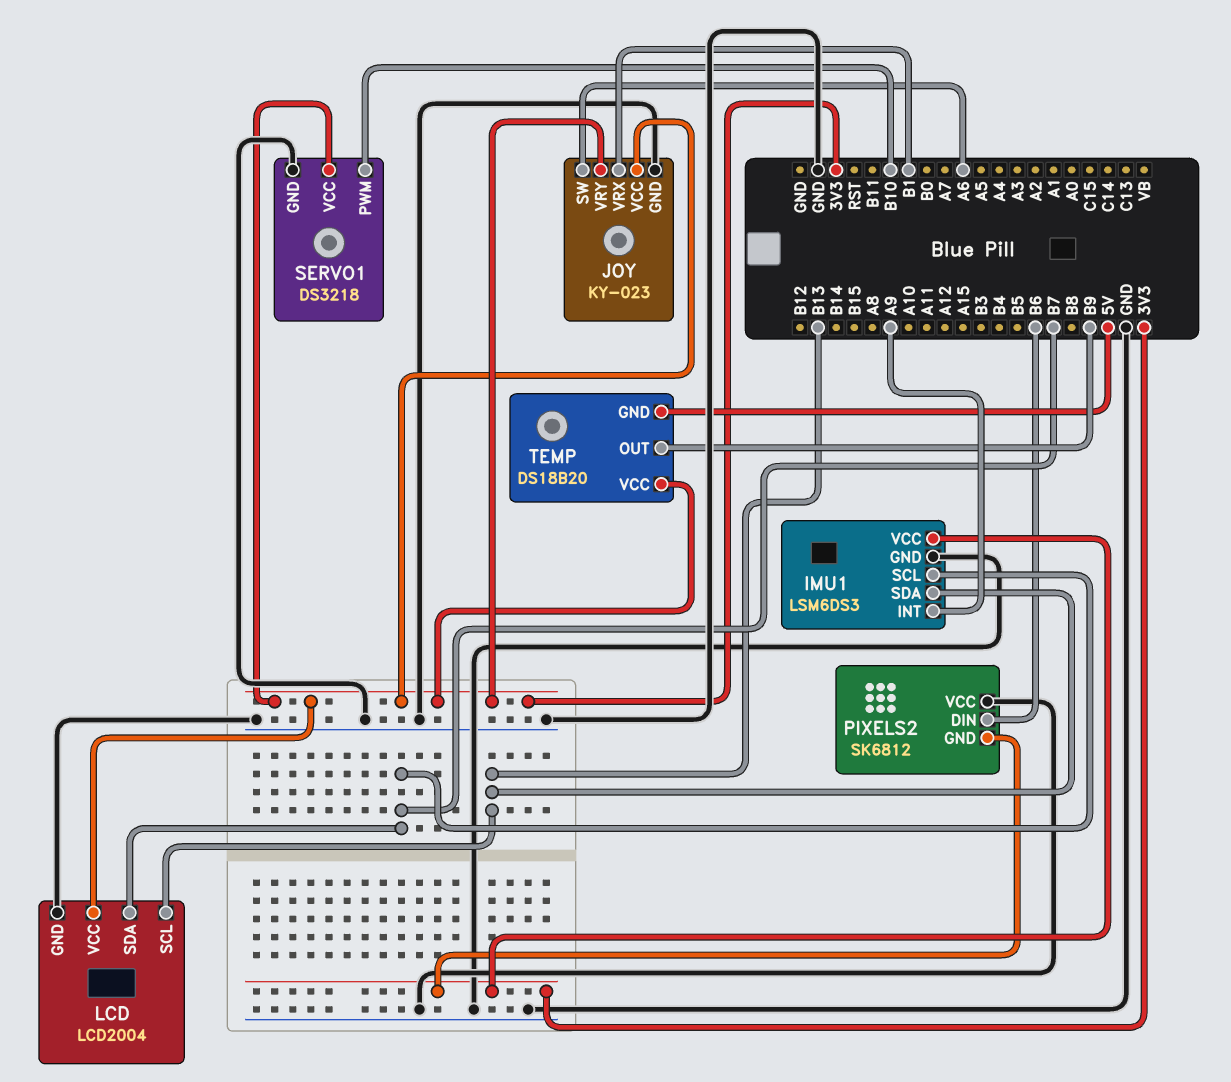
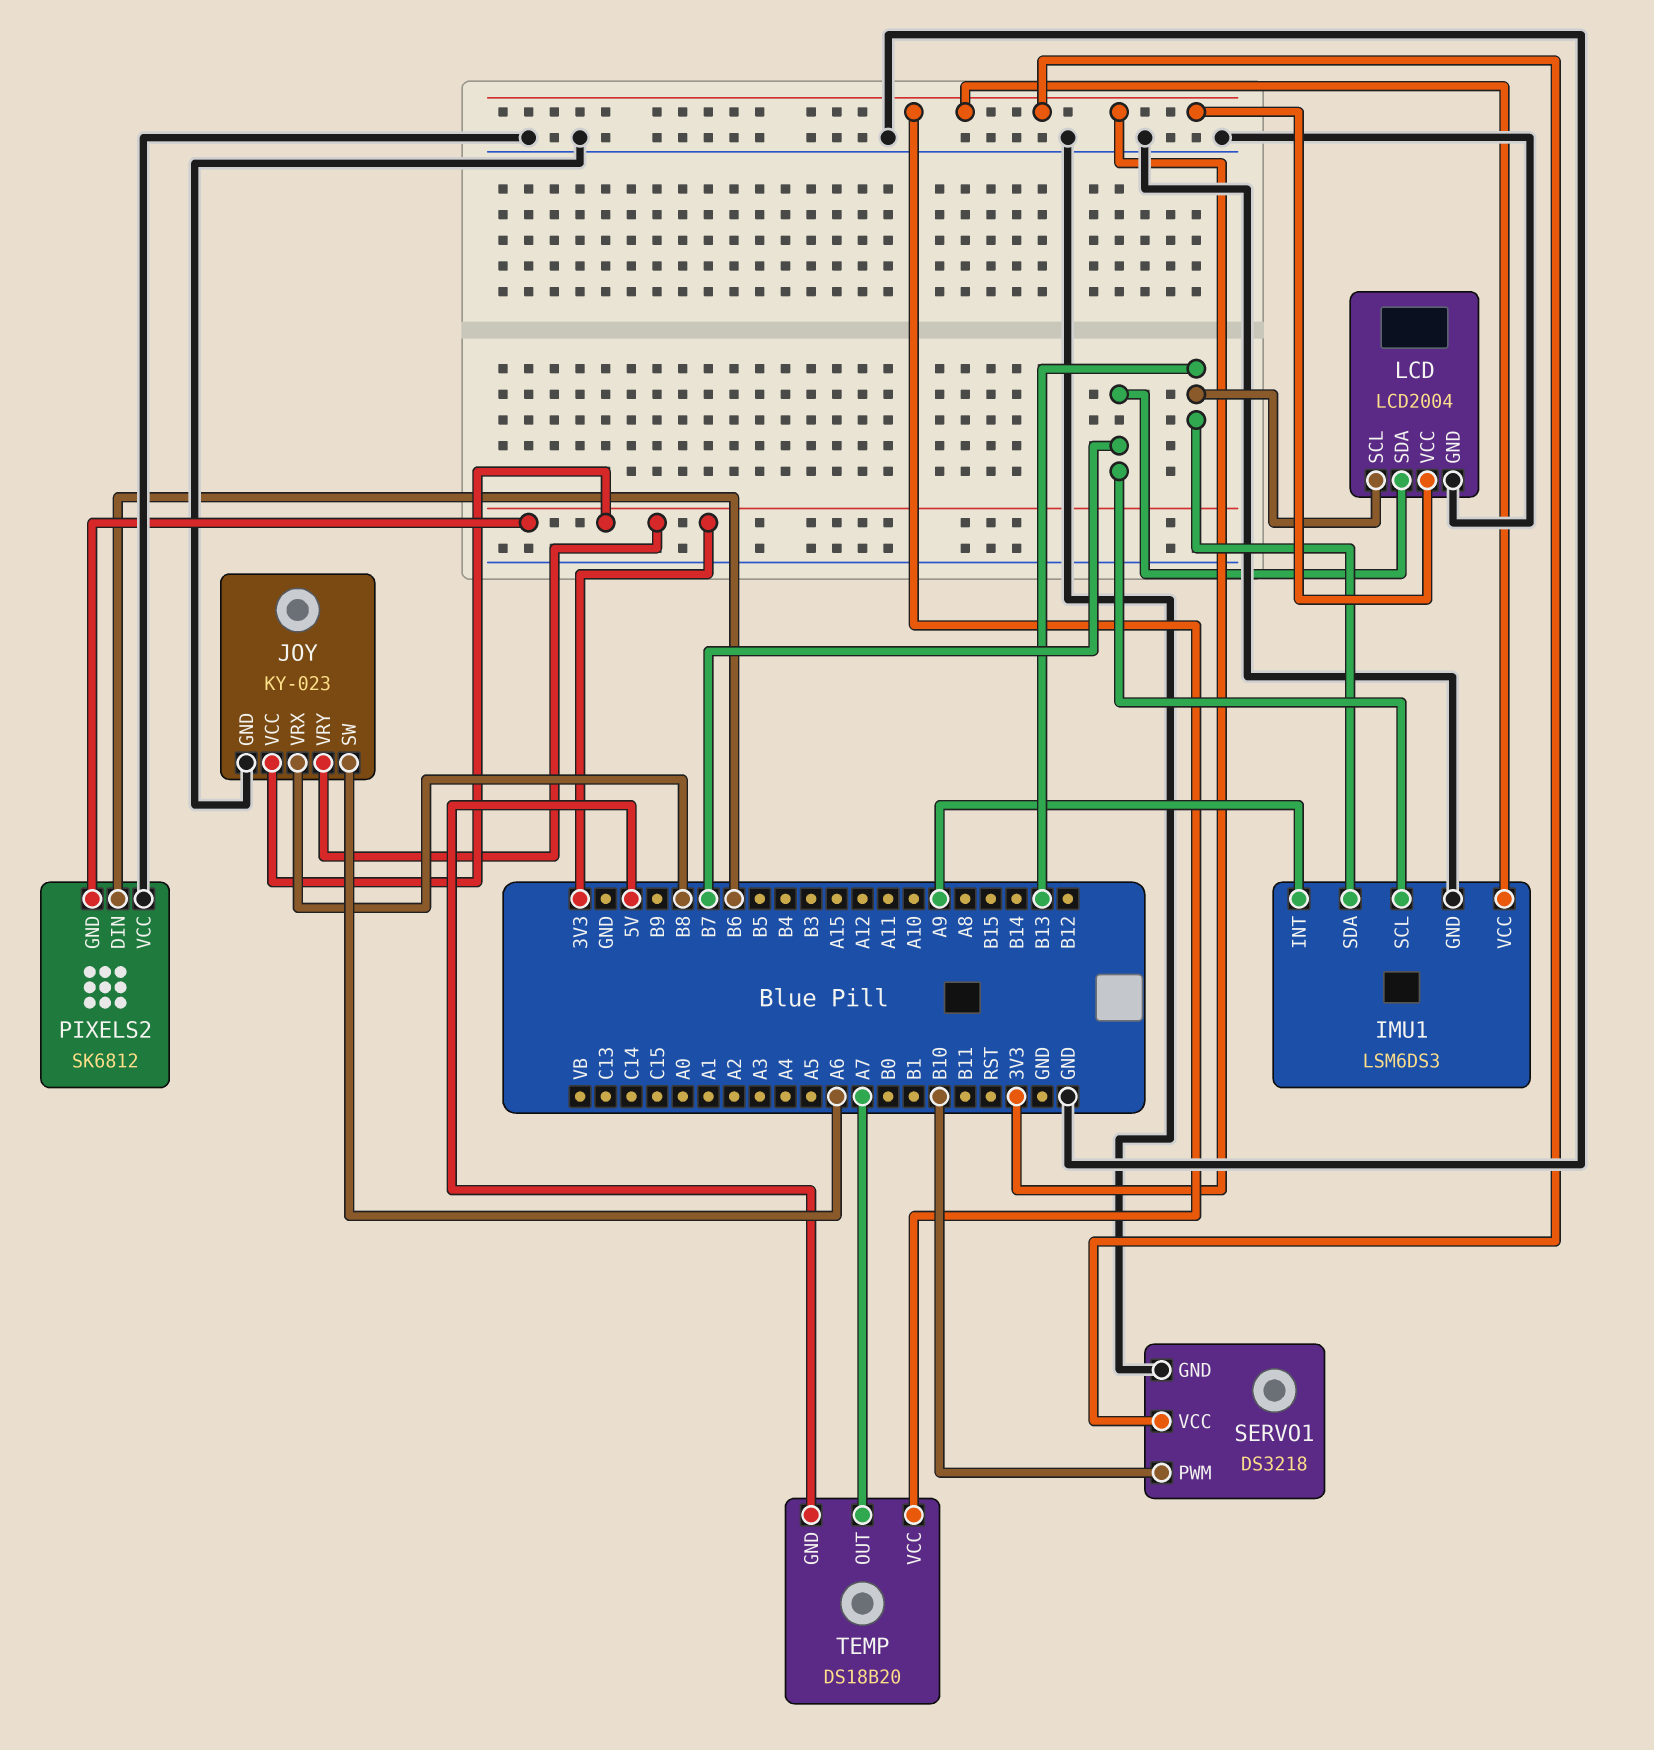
JOY pin VRX: B1 -> B8
TEMP pin OUT: B9 -> A7

